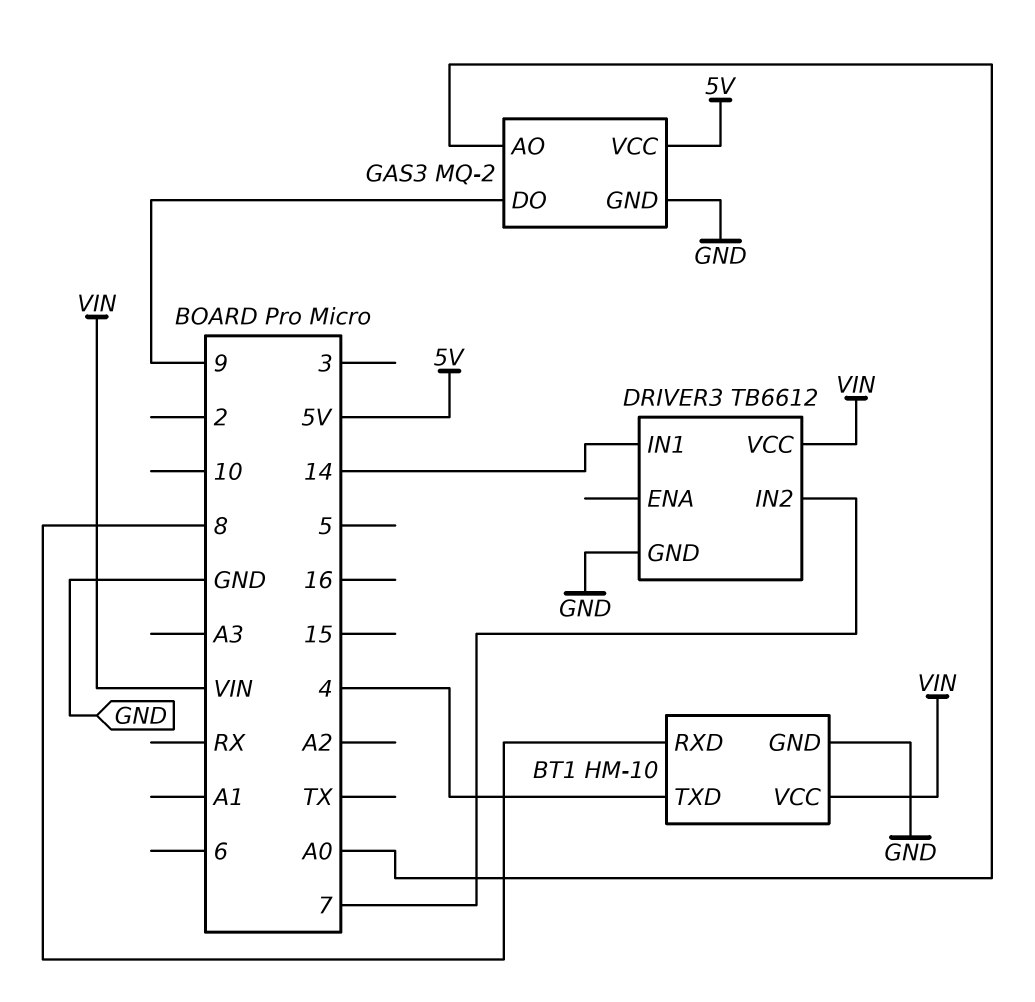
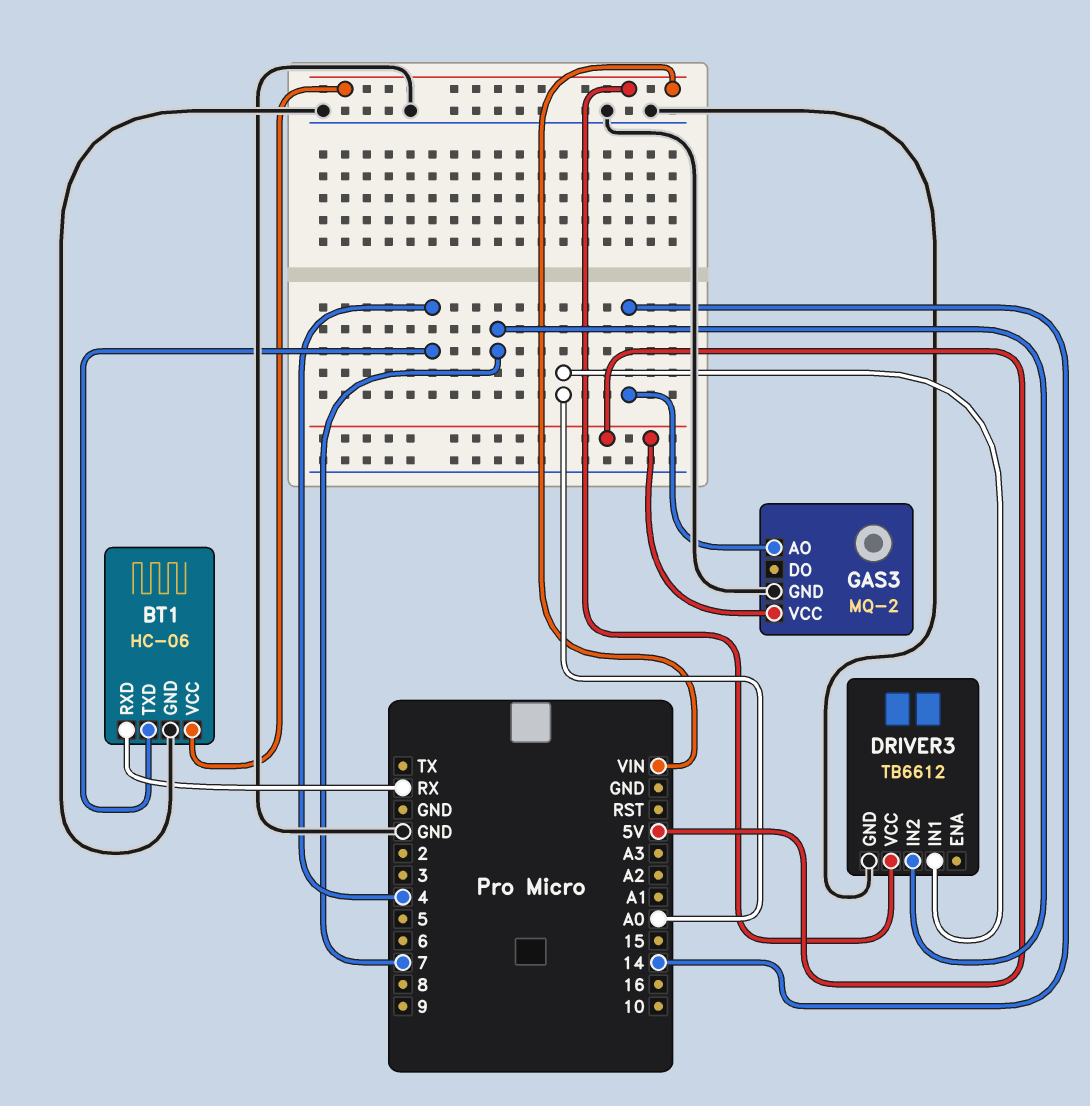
BT1: HM-10 -> HC-06
BT1 pin RXD: 8 -> RX
DRIVER3 pin IN1: 14 -> A0
GAS3 pin AO: A0 -> 14
GAS3 pin DO: 9 -> none

